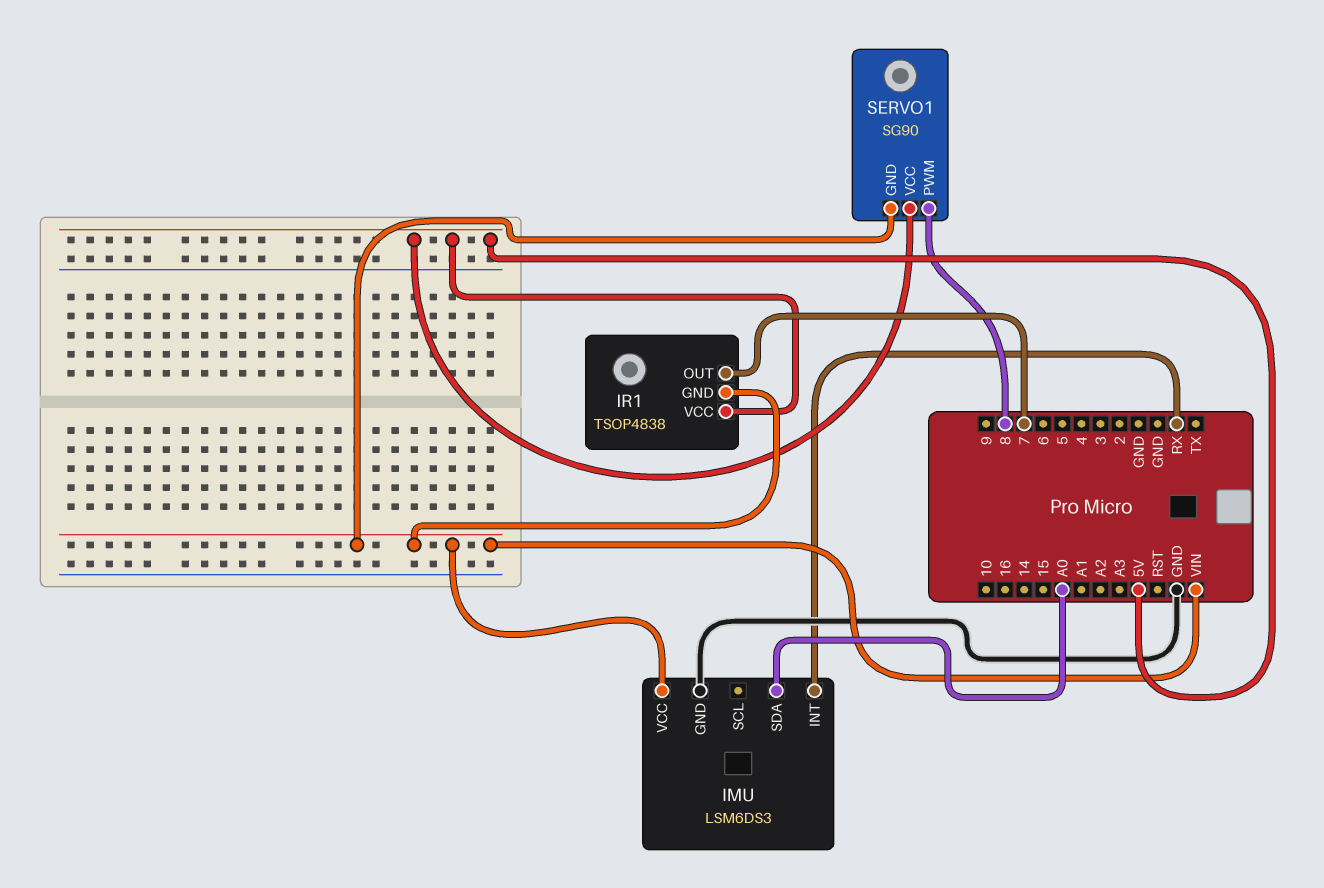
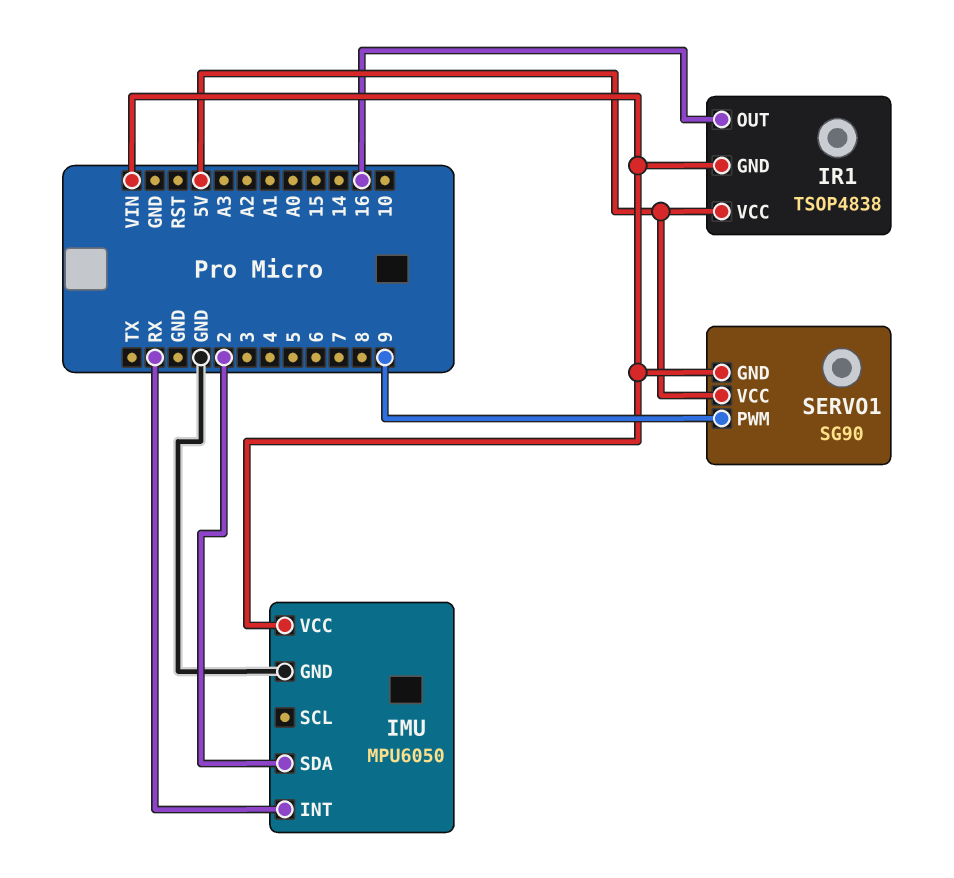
IMU: LSM6DS3 -> MPU6050
IMU pin SDA: A0 -> 2
IR1 pin OUT: 7 -> 16
SERVO1 pin PWM: 8 -> 9

